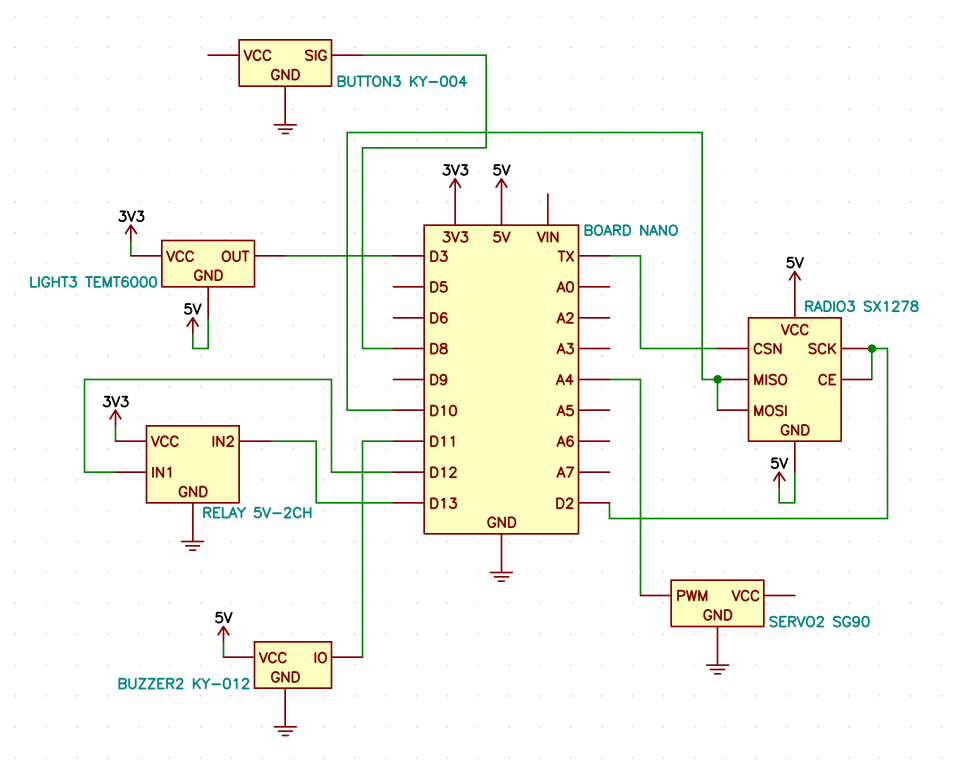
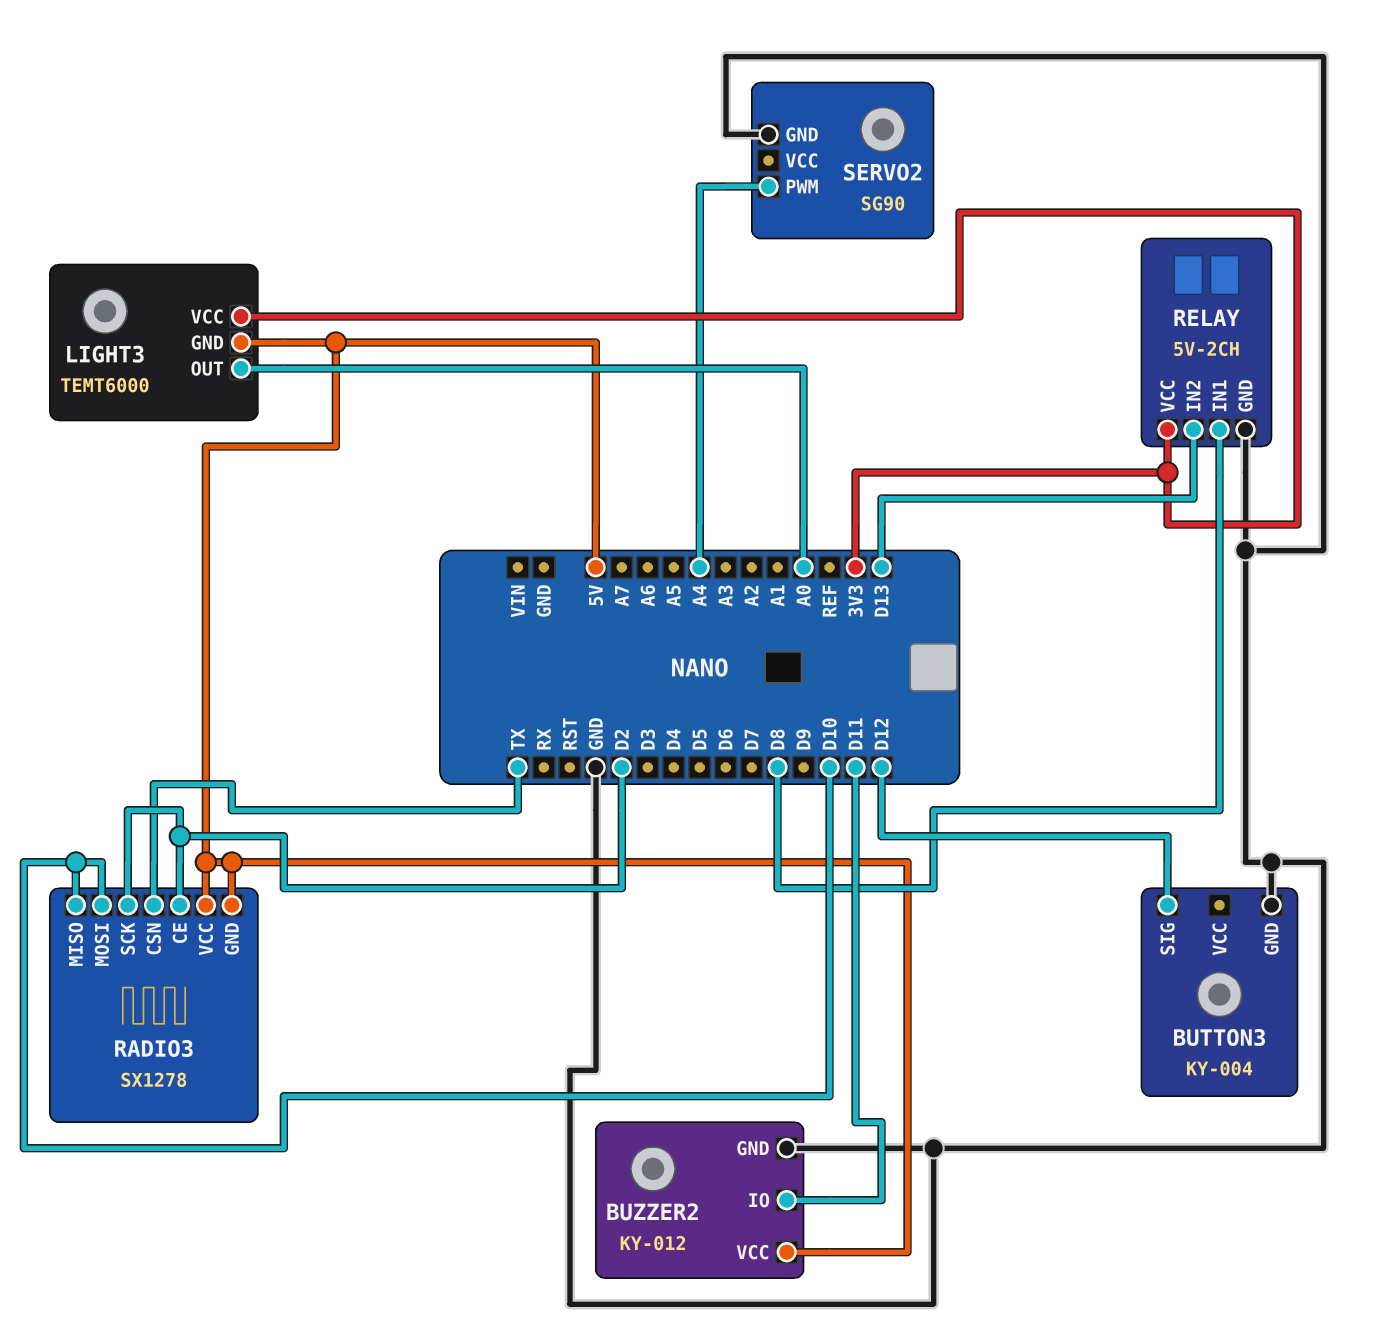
BUTTON3 pin SIG: D8 -> D12
LIGHT3 pin OUT: D3 -> A0
RELAY pin IN1: D12 -> D8

